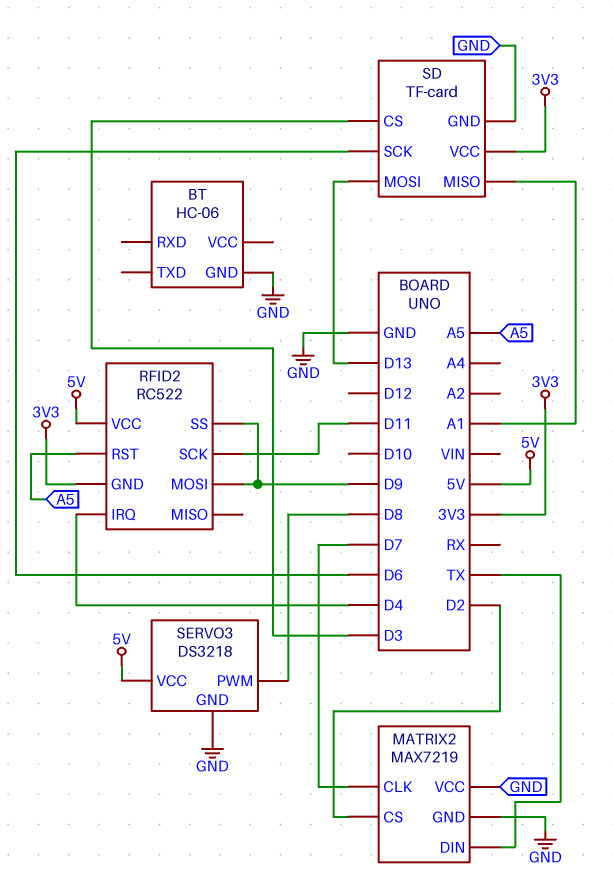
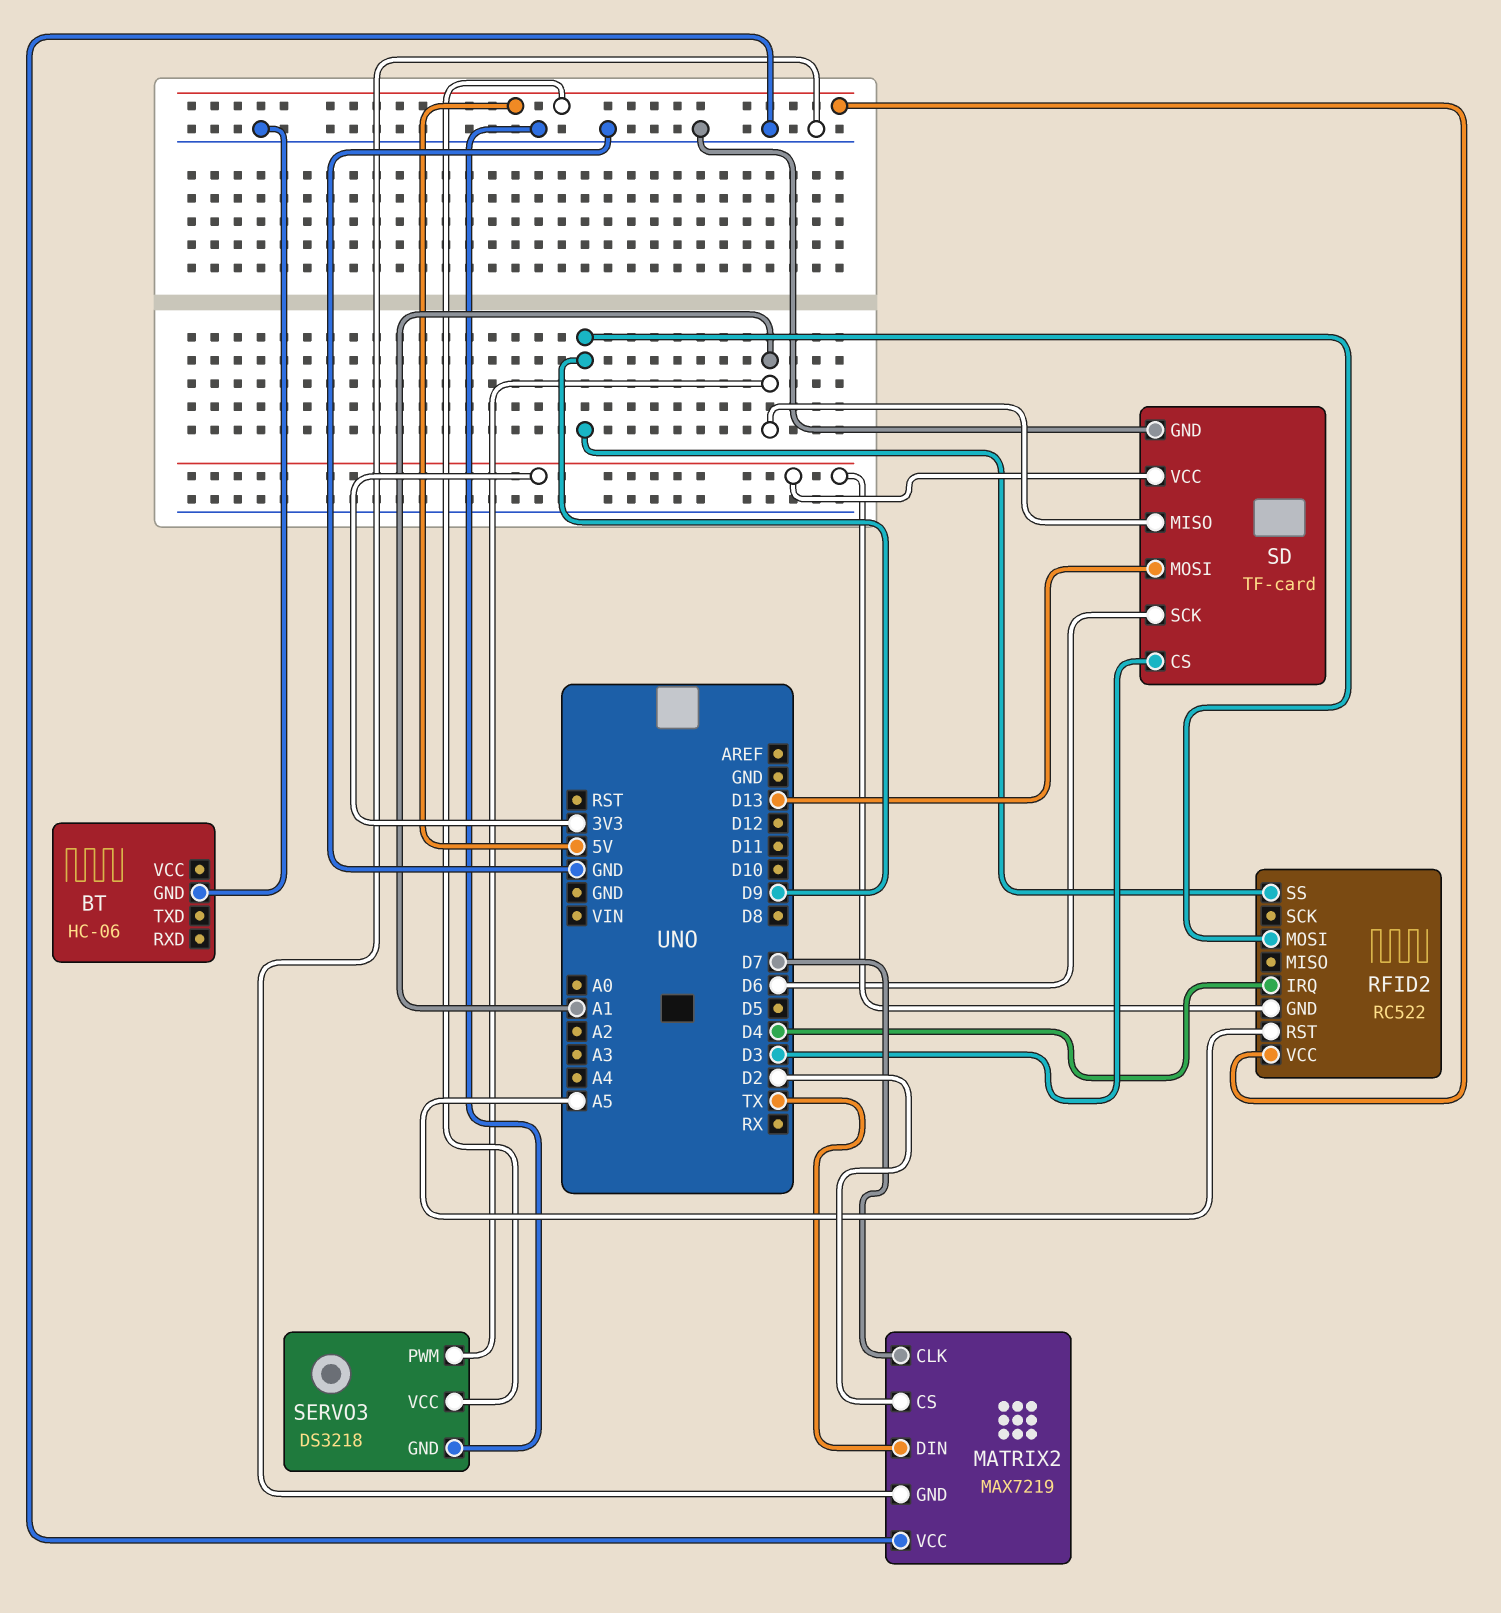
RFID2 pin SCK: D11 -> none
SERVO3 pin PWM: D8 -> A1

